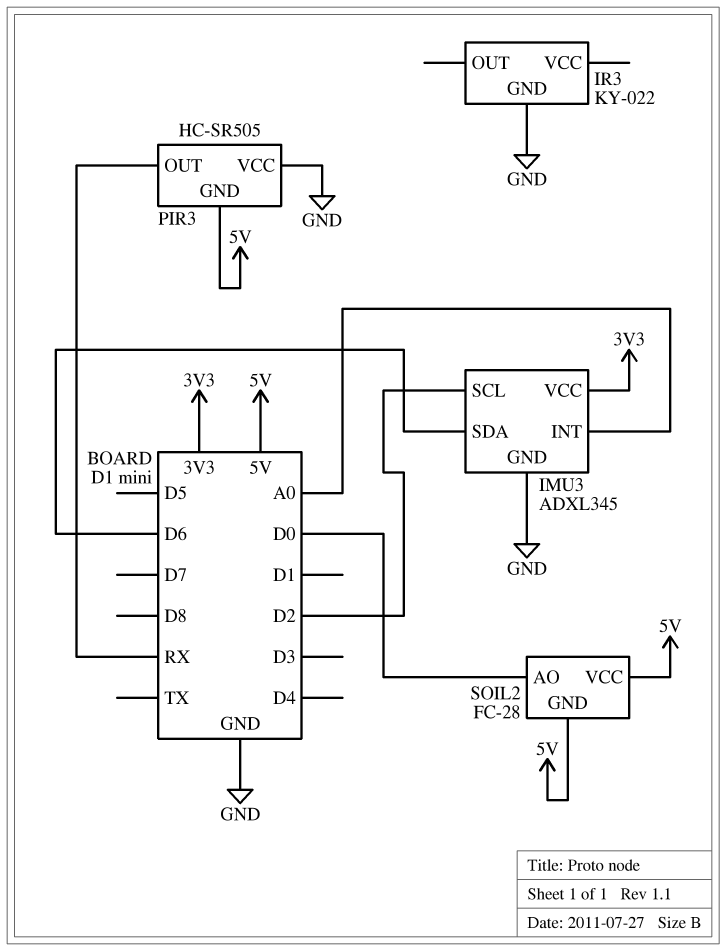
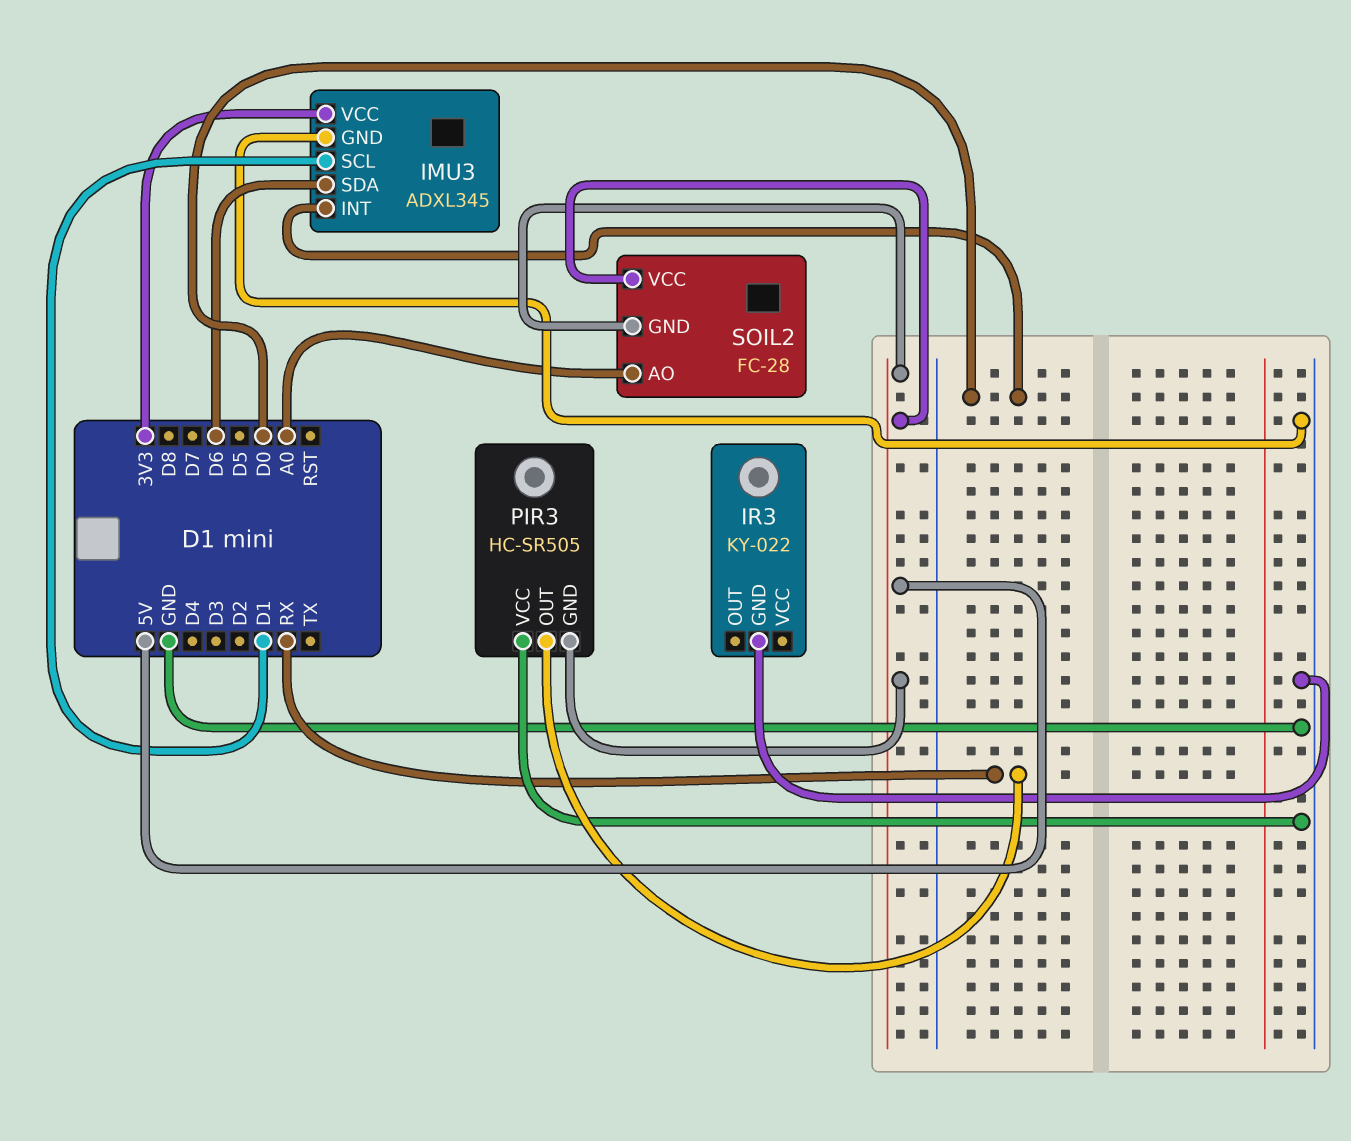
IMU3 pin INT: A0 -> D0
IMU3 pin SCL: D2 -> D1
SOIL2 pin AO: D0 -> A0

